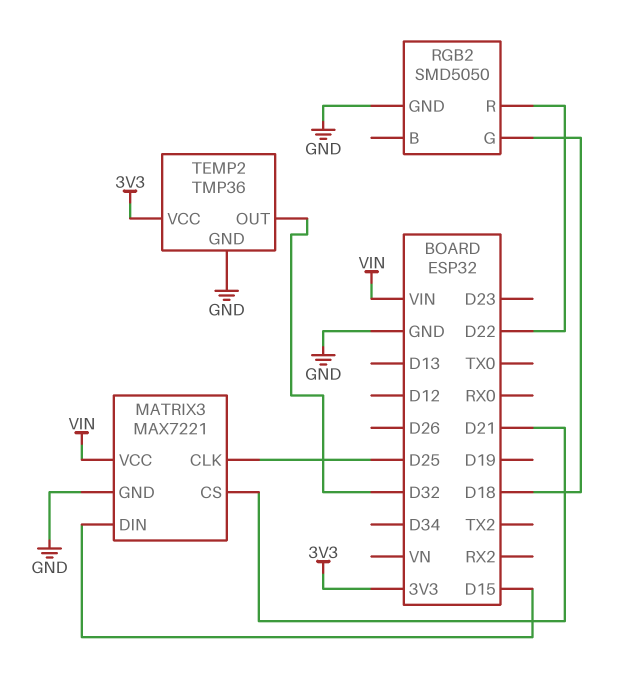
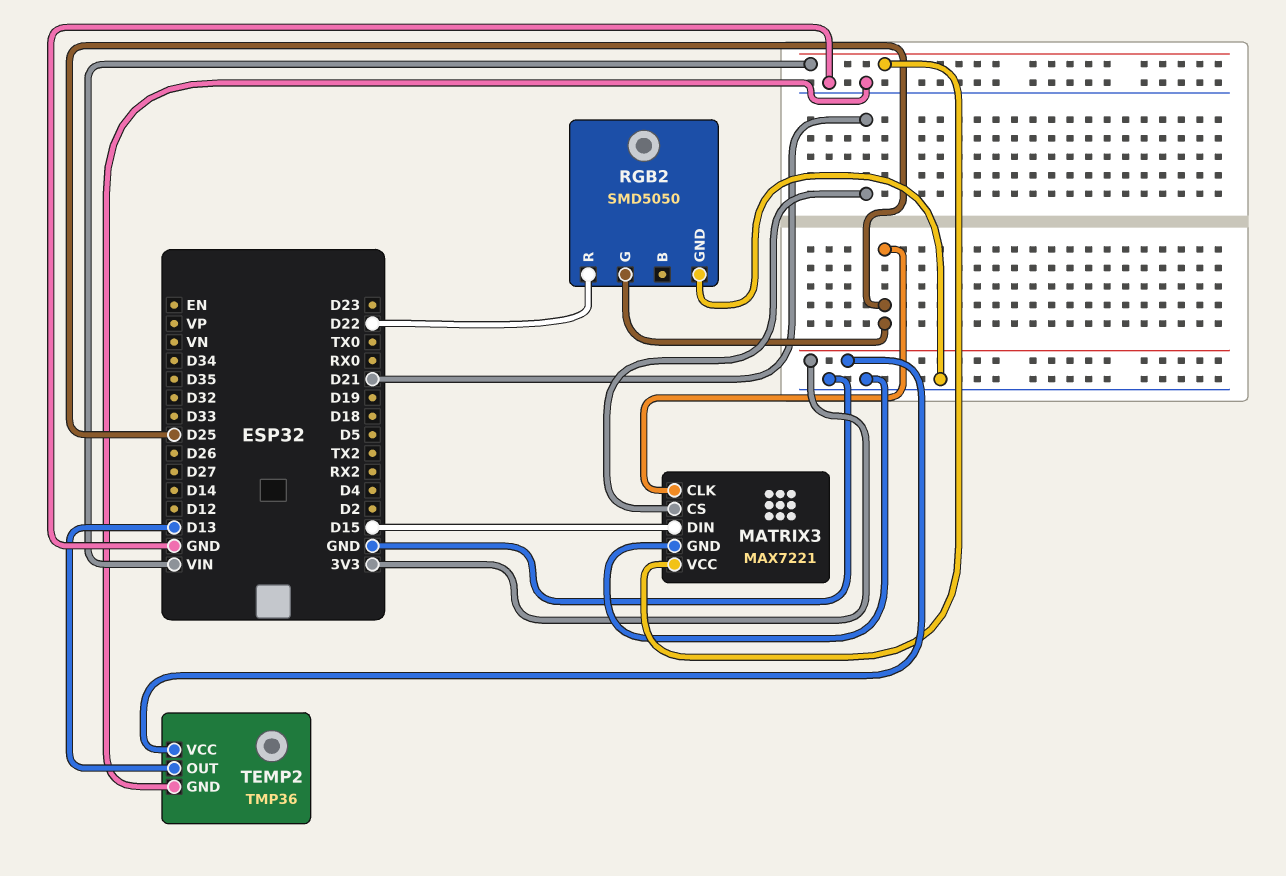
RGB2 pin G: D18 -> D25
TEMP2 pin OUT: D32 -> D13

